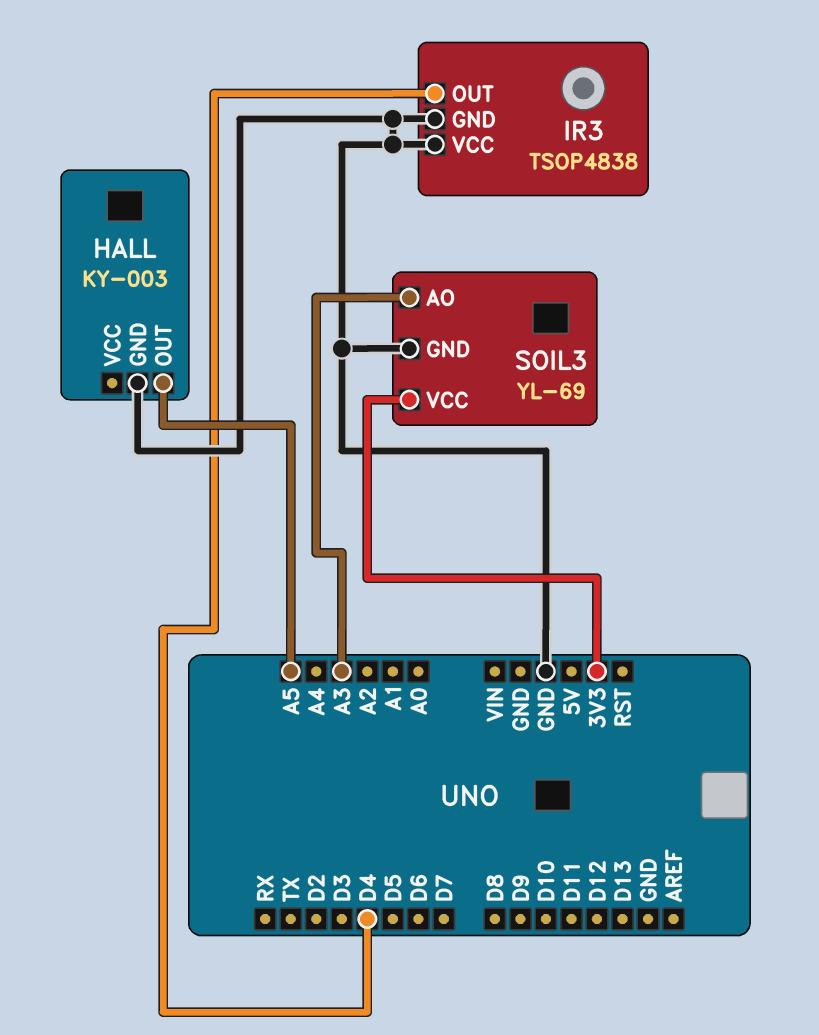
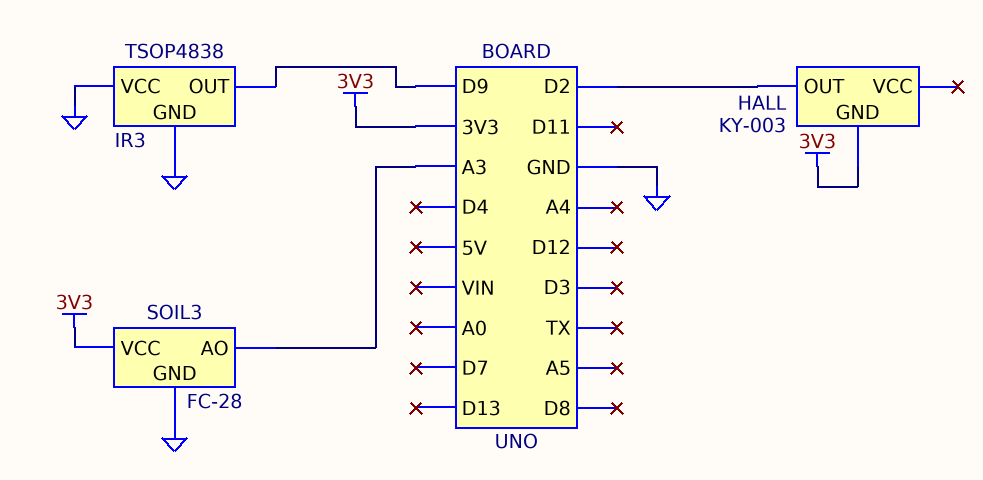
HALL pin GND: GND -> 3V3
HALL pin OUT: A5 -> D2
IR3 pin OUT: D4 -> D9
SOIL3: YL-69 -> FC-28

